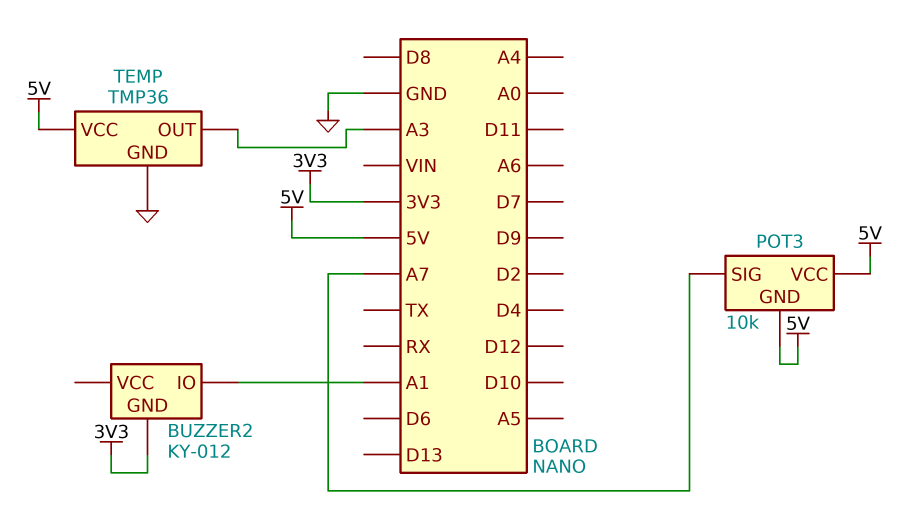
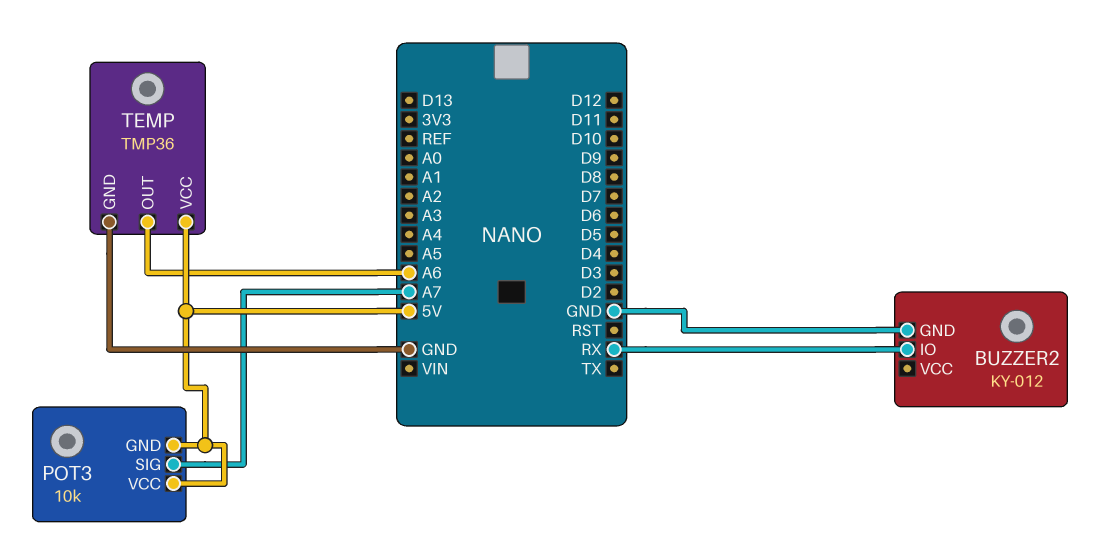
BUZZER2 pin GND: 3V3 -> GND
BUZZER2 pin IO: A1 -> RX
TEMP pin OUT: A3 -> A6

